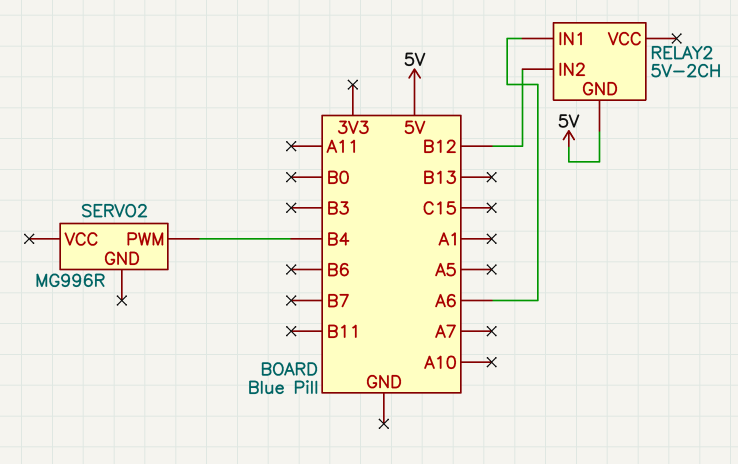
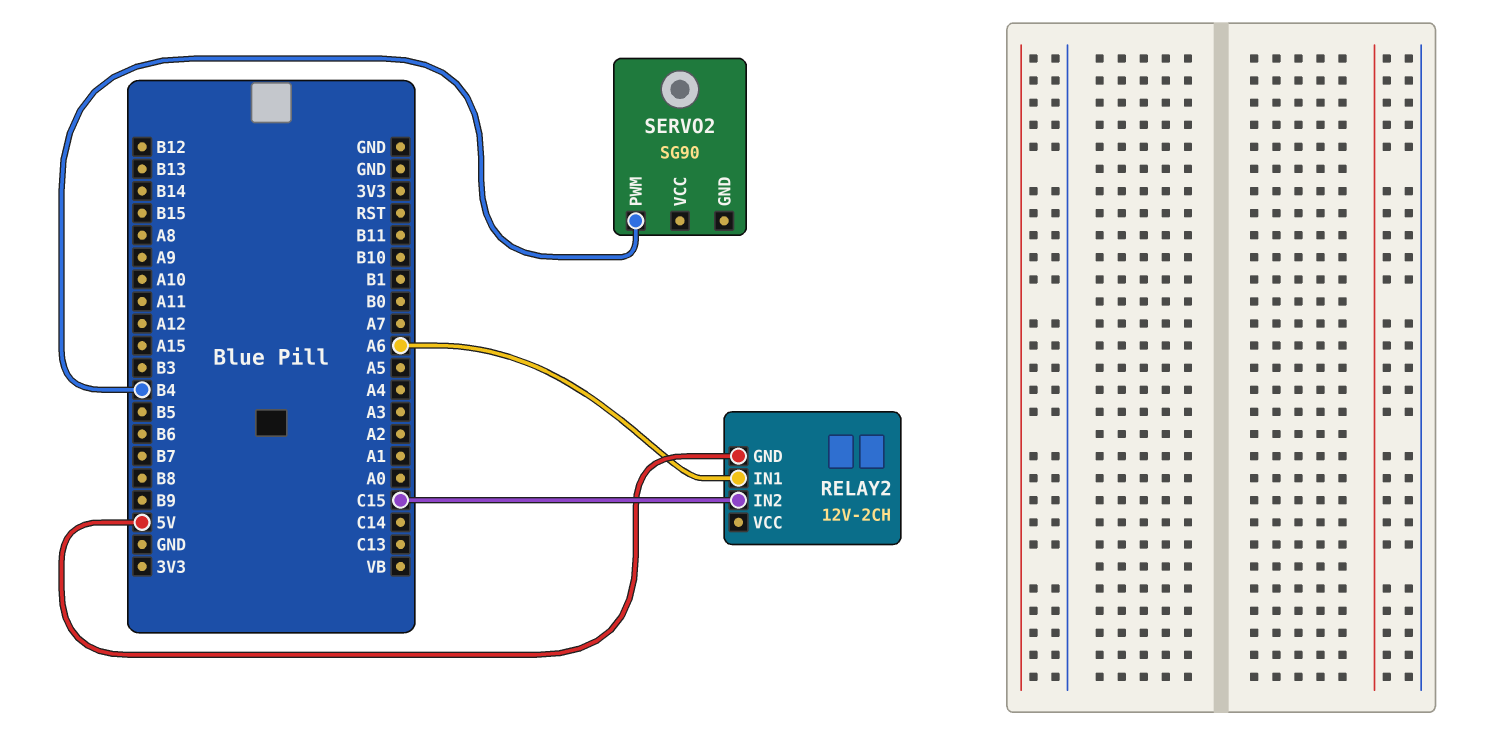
RELAY2: 5V-2CH -> 12V-2CH
RELAY2 pin IN2: B12 -> C15
SERVO2: MG996R -> SG90

